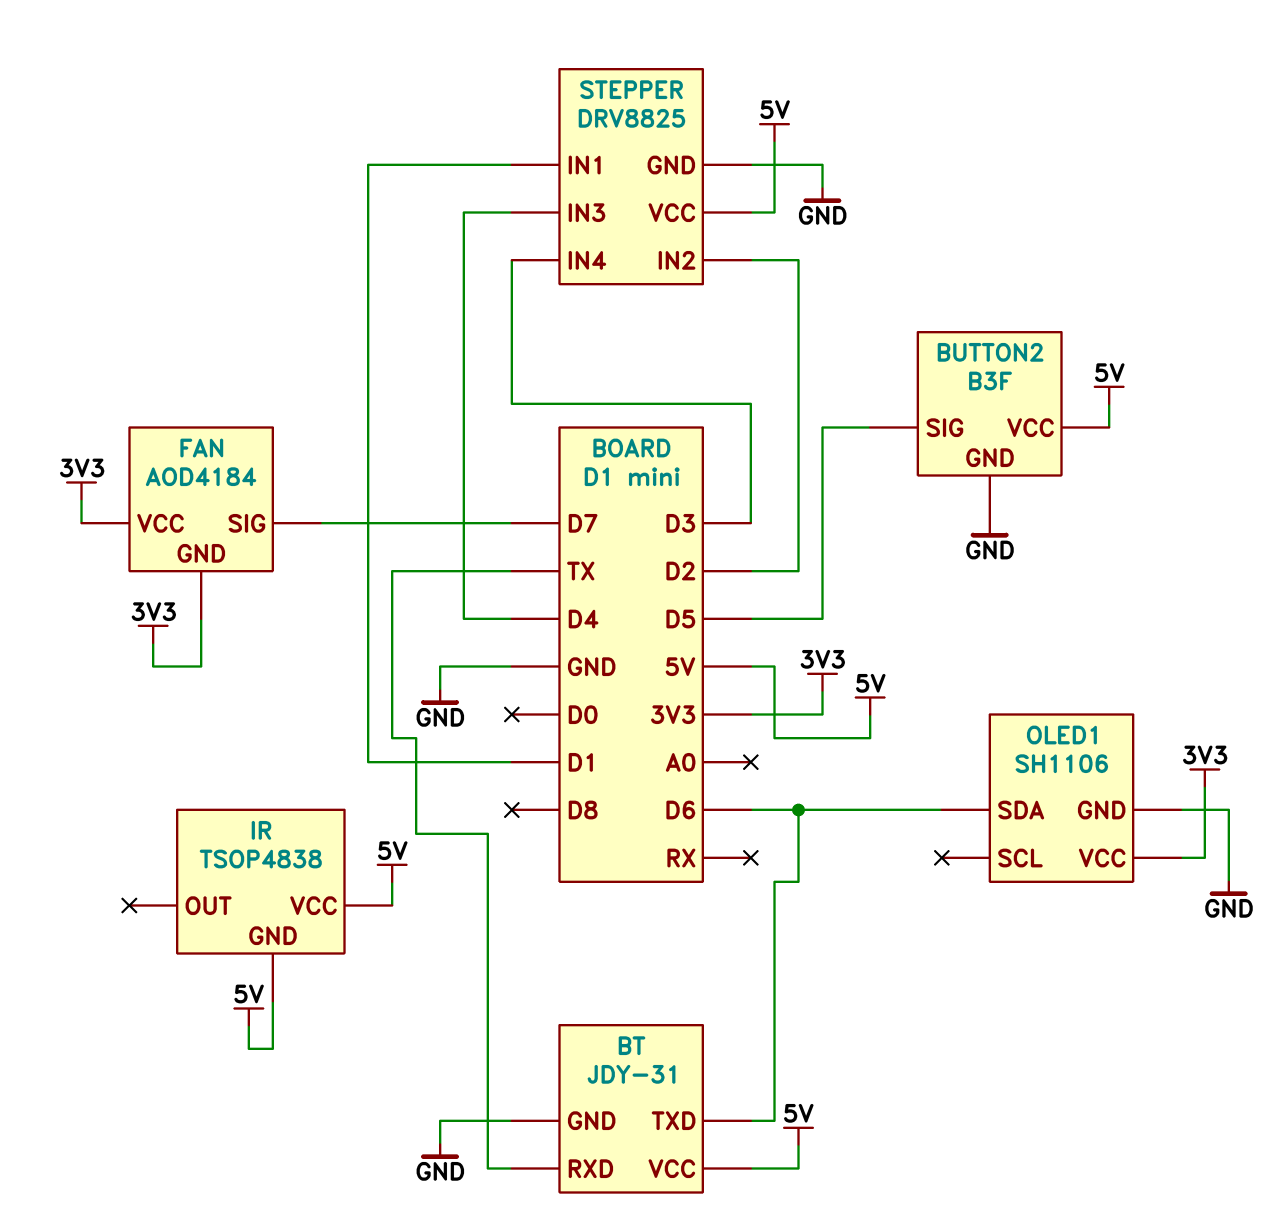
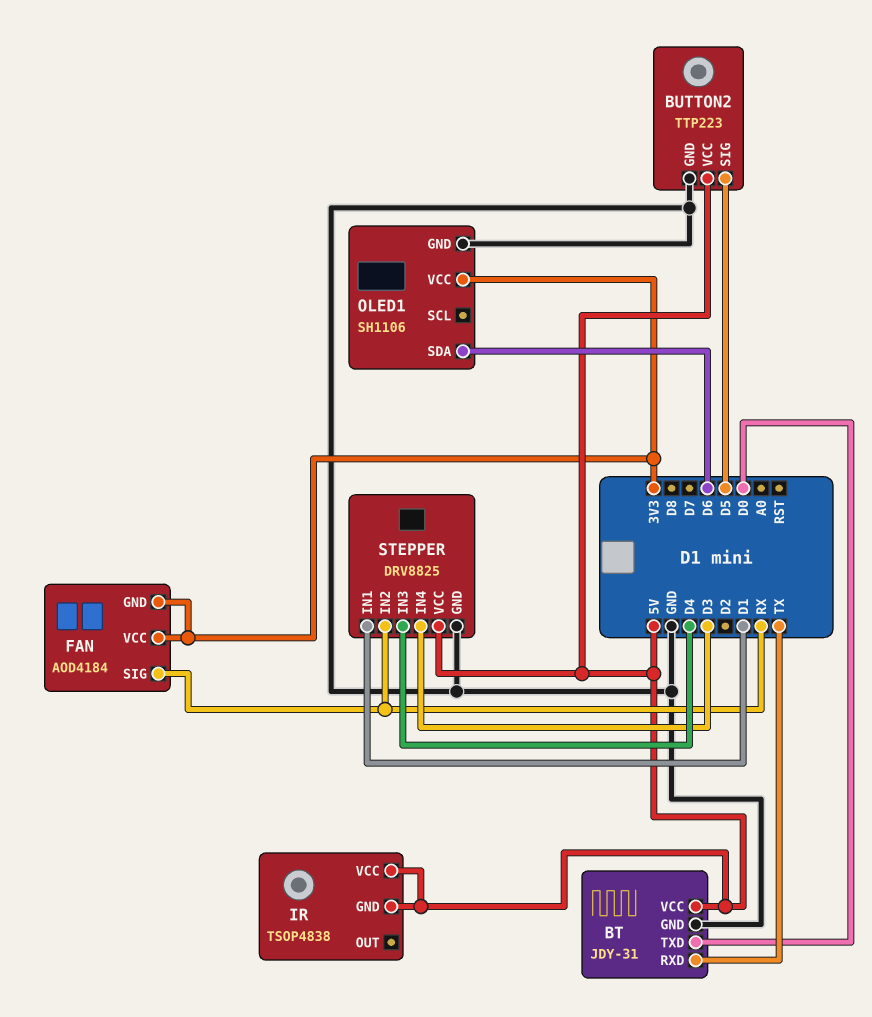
BT pin TXD: D6 -> D0
BUTTON2: B3F -> TTP223
FAN pin SIG: D7 -> RX
STEPPER pin IN2: D2 -> RX

